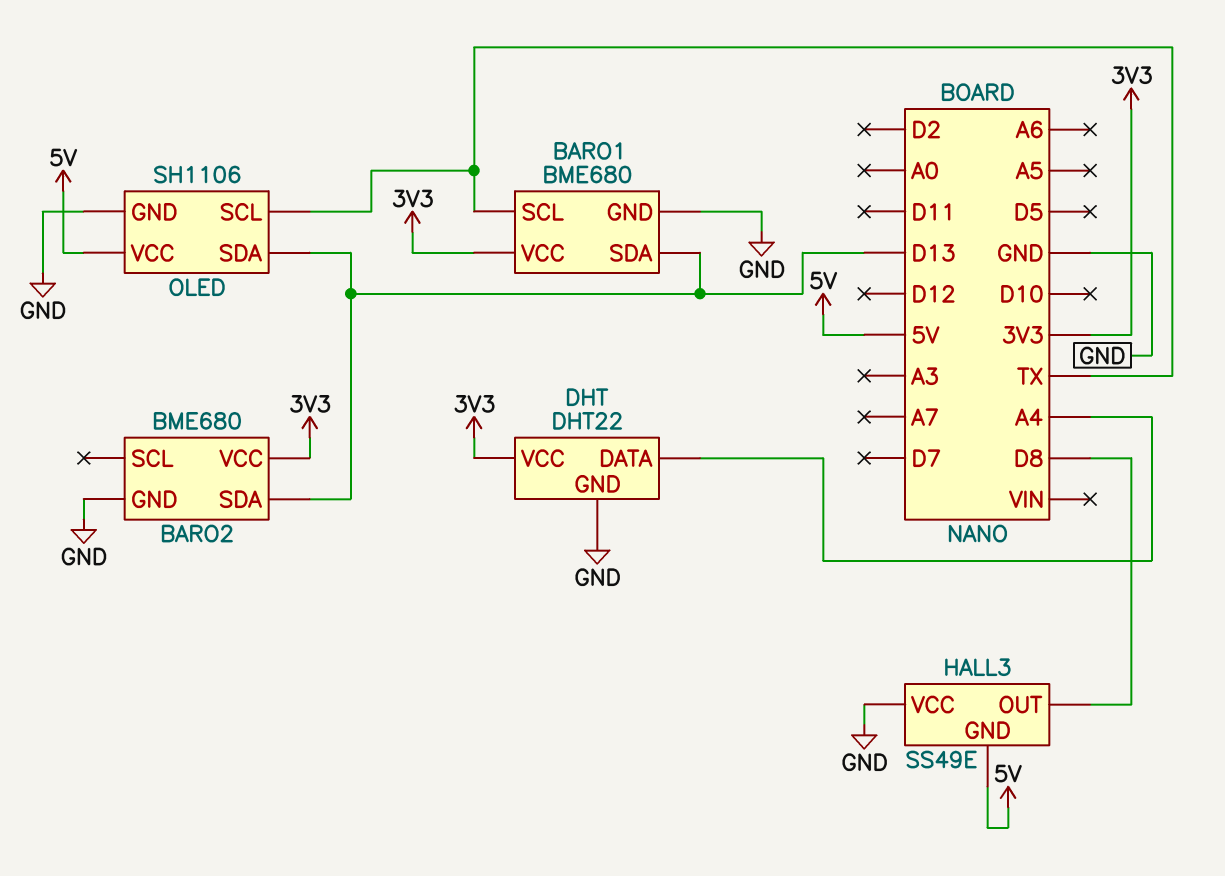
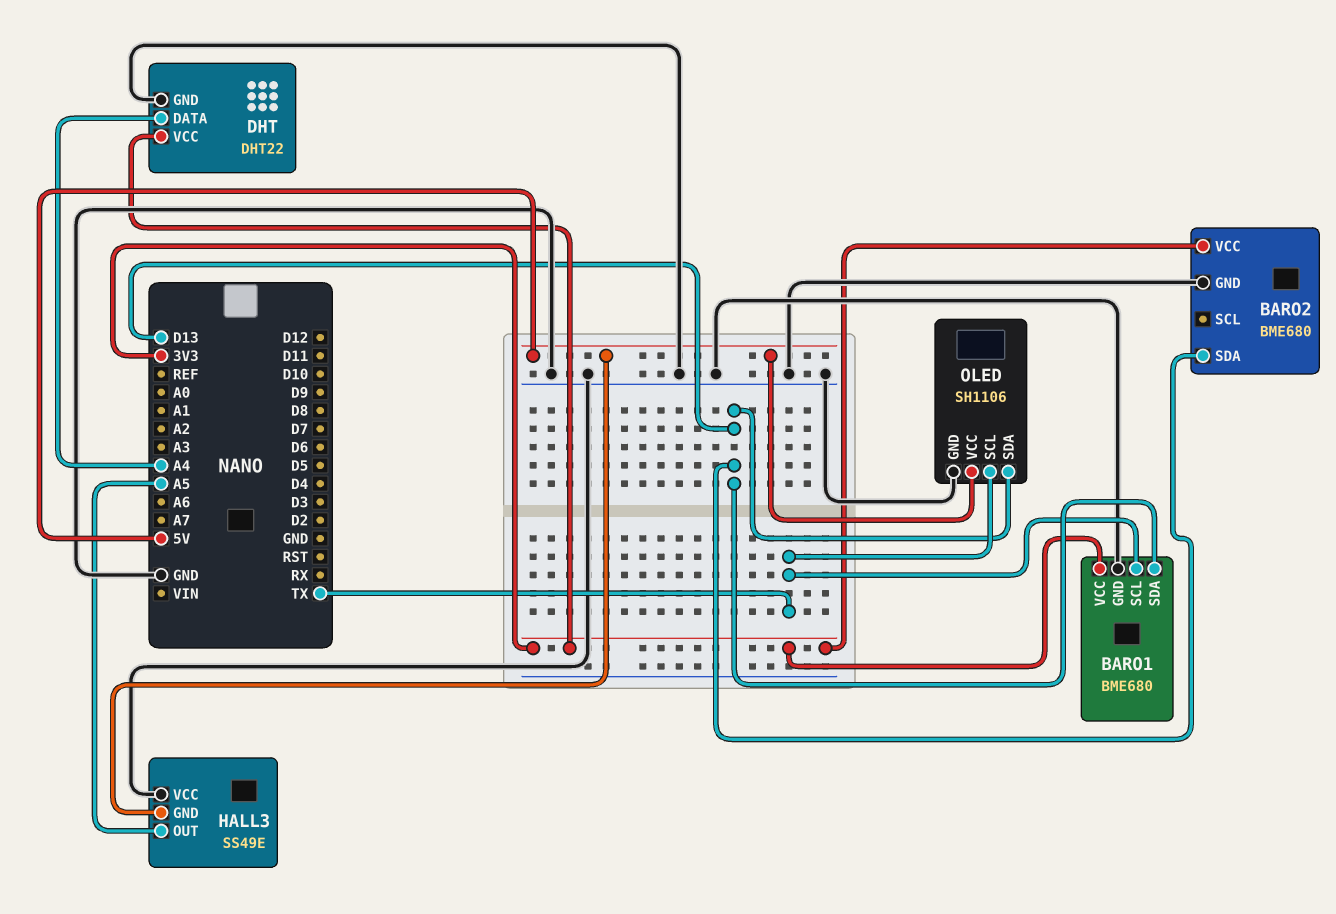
HALL3 pin OUT: D8 -> A5

